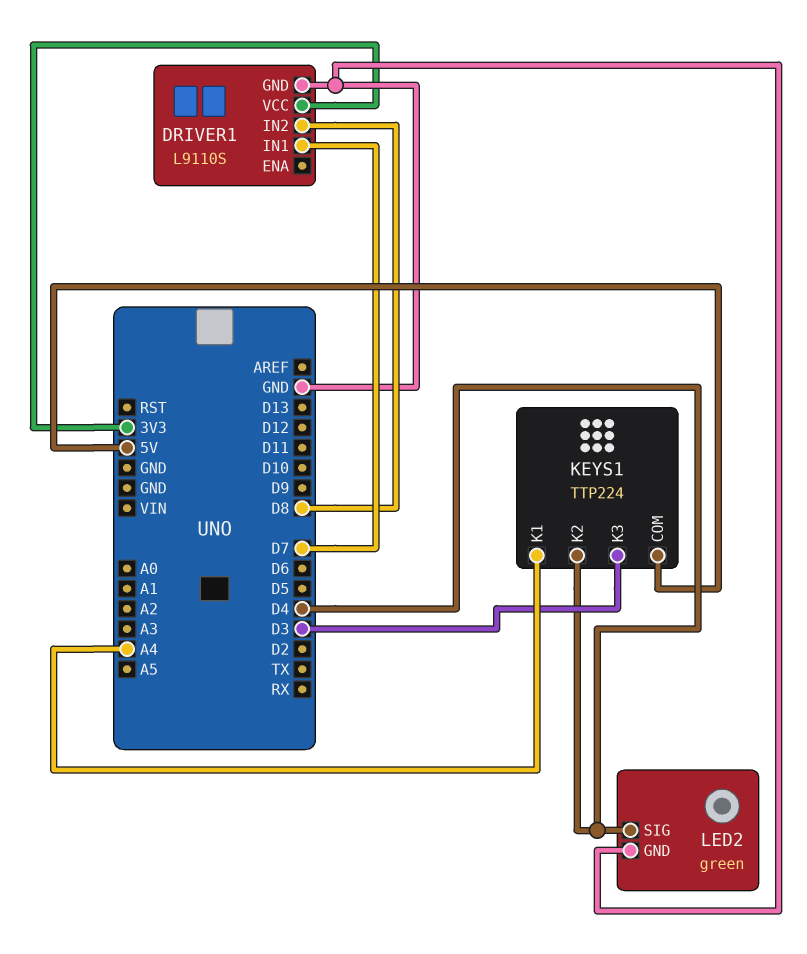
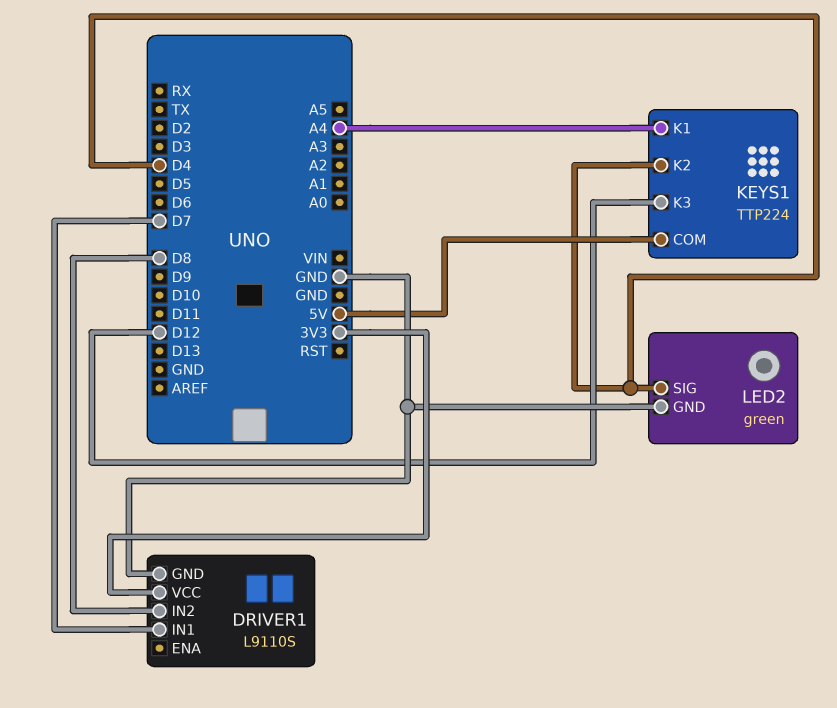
KEYS1 pin K3: D3 -> D12

